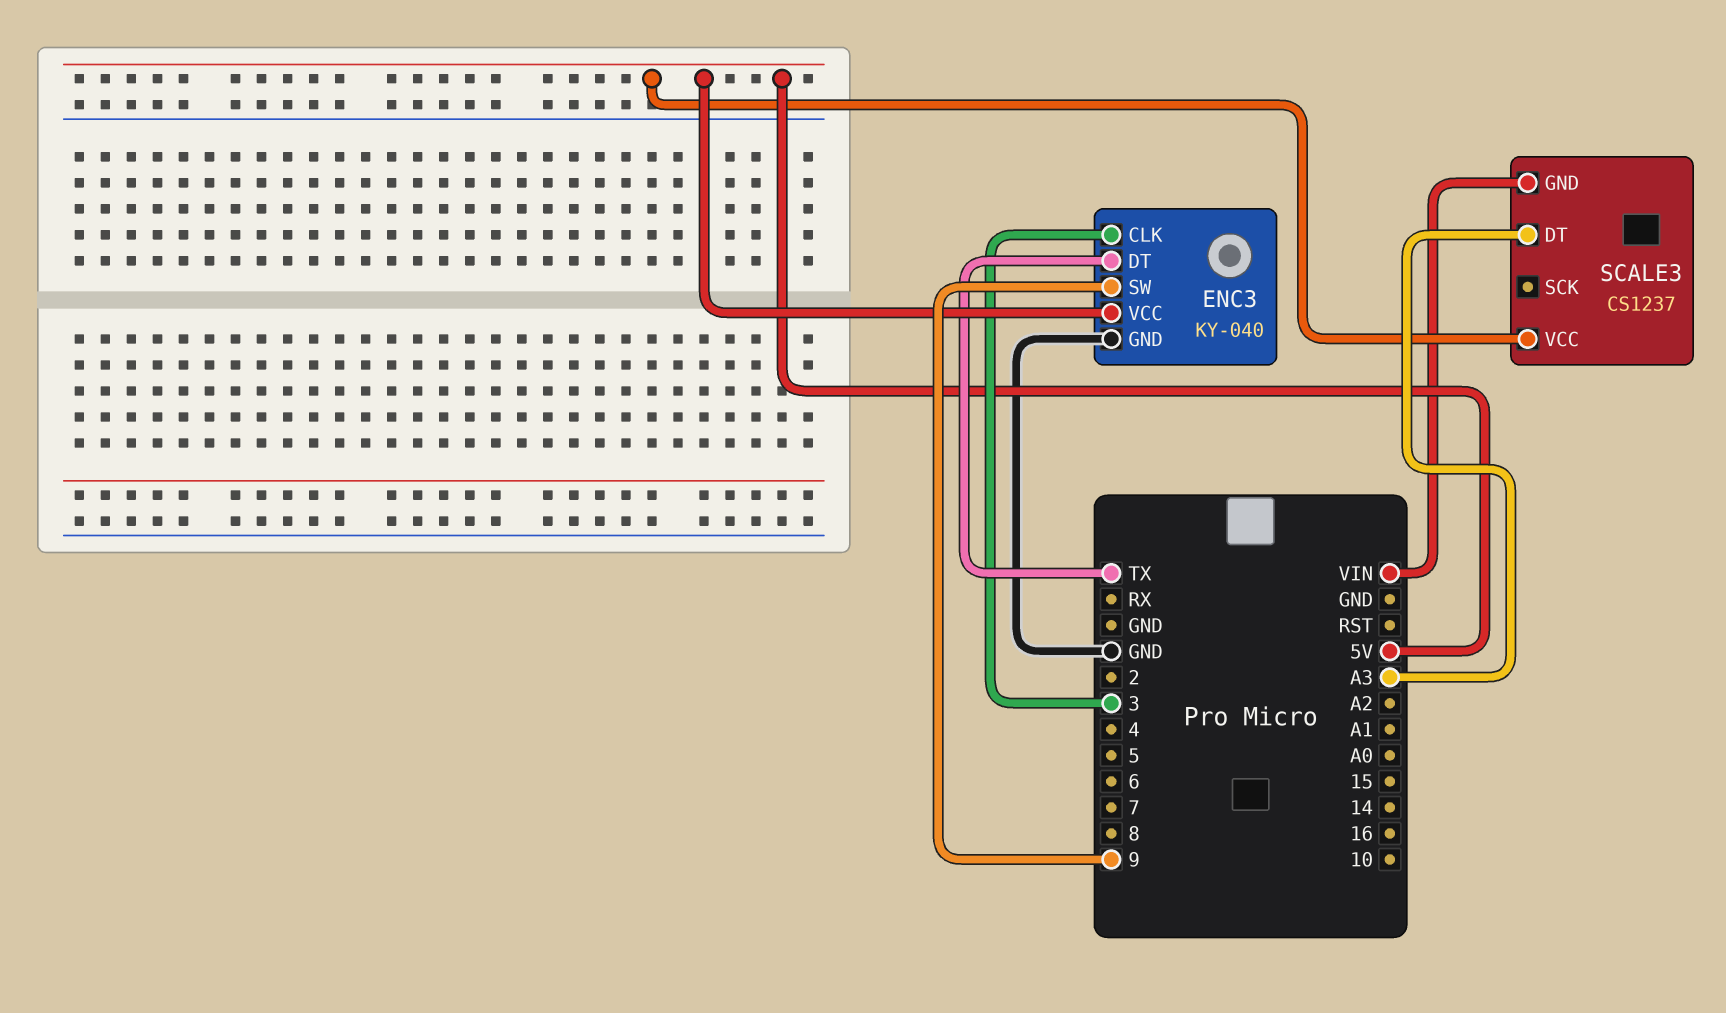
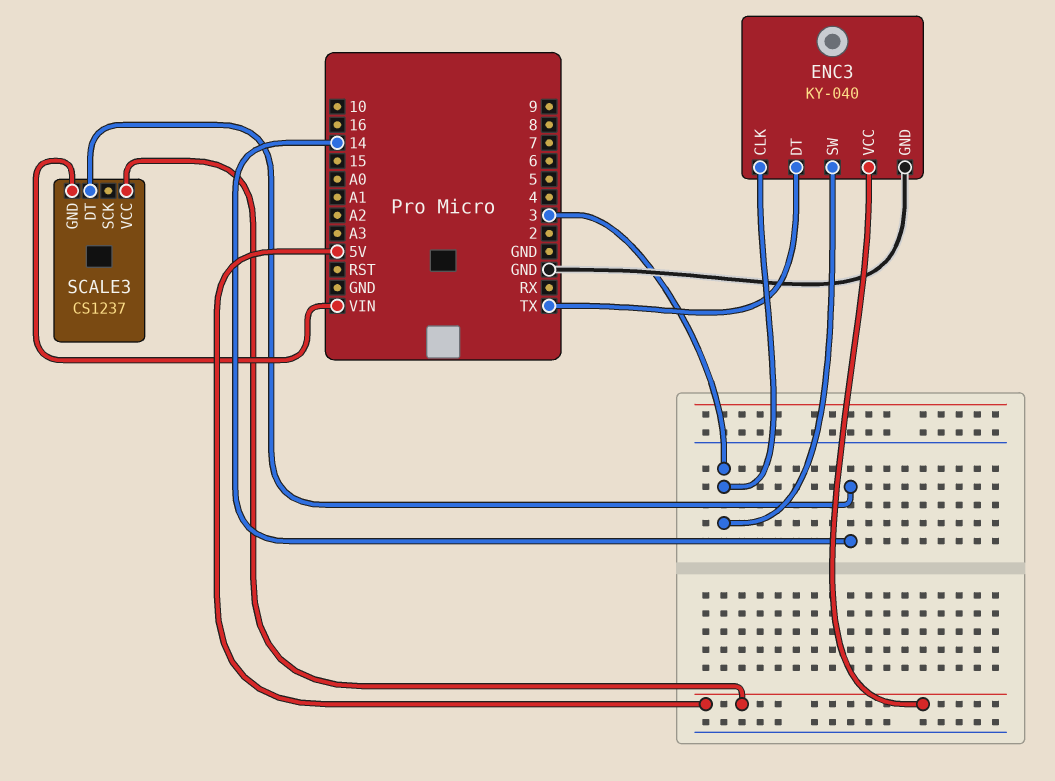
ENC3 pin SW: 9 -> 3
SCALE3 pin DT: A3 -> 14

